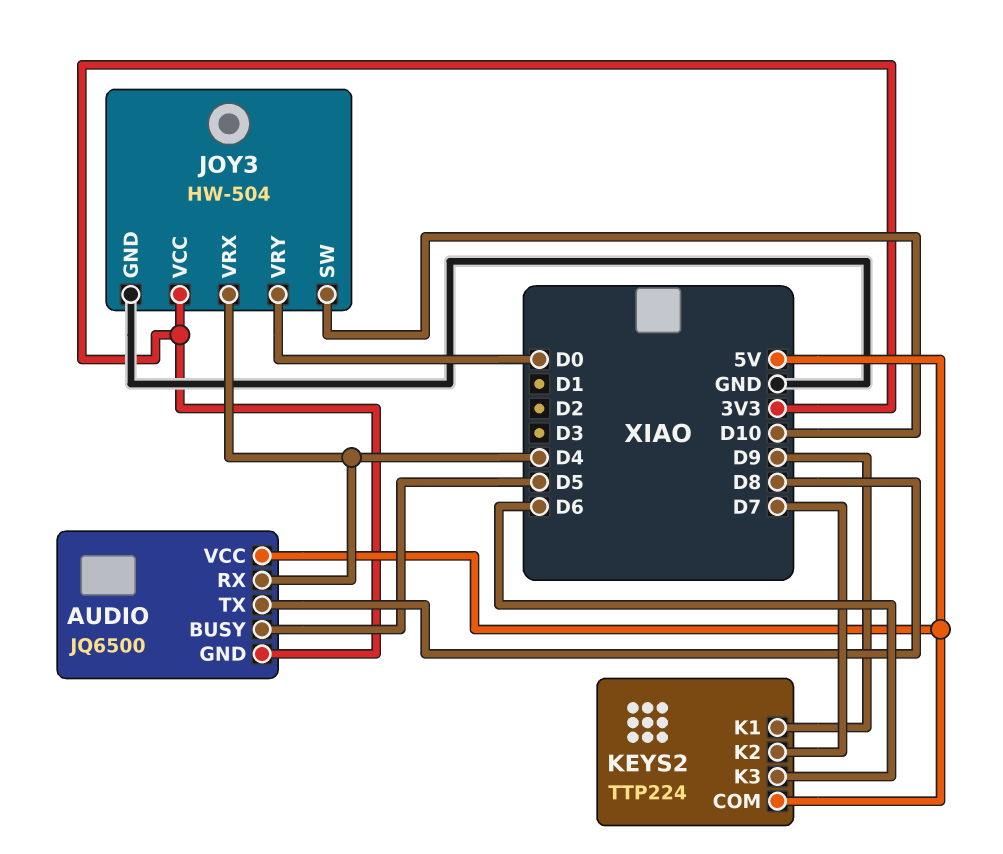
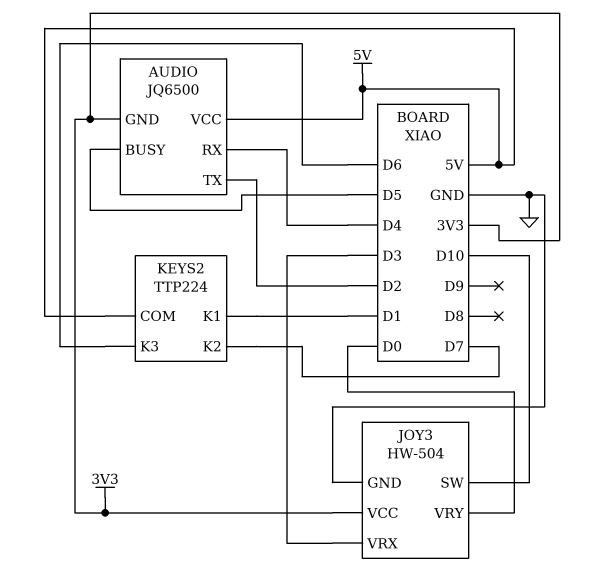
AUDIO pin TX: D8 -> D2
JOY3 pin VRX: D4 -> D3
KEYS2 pin K1: D9 -> D1

